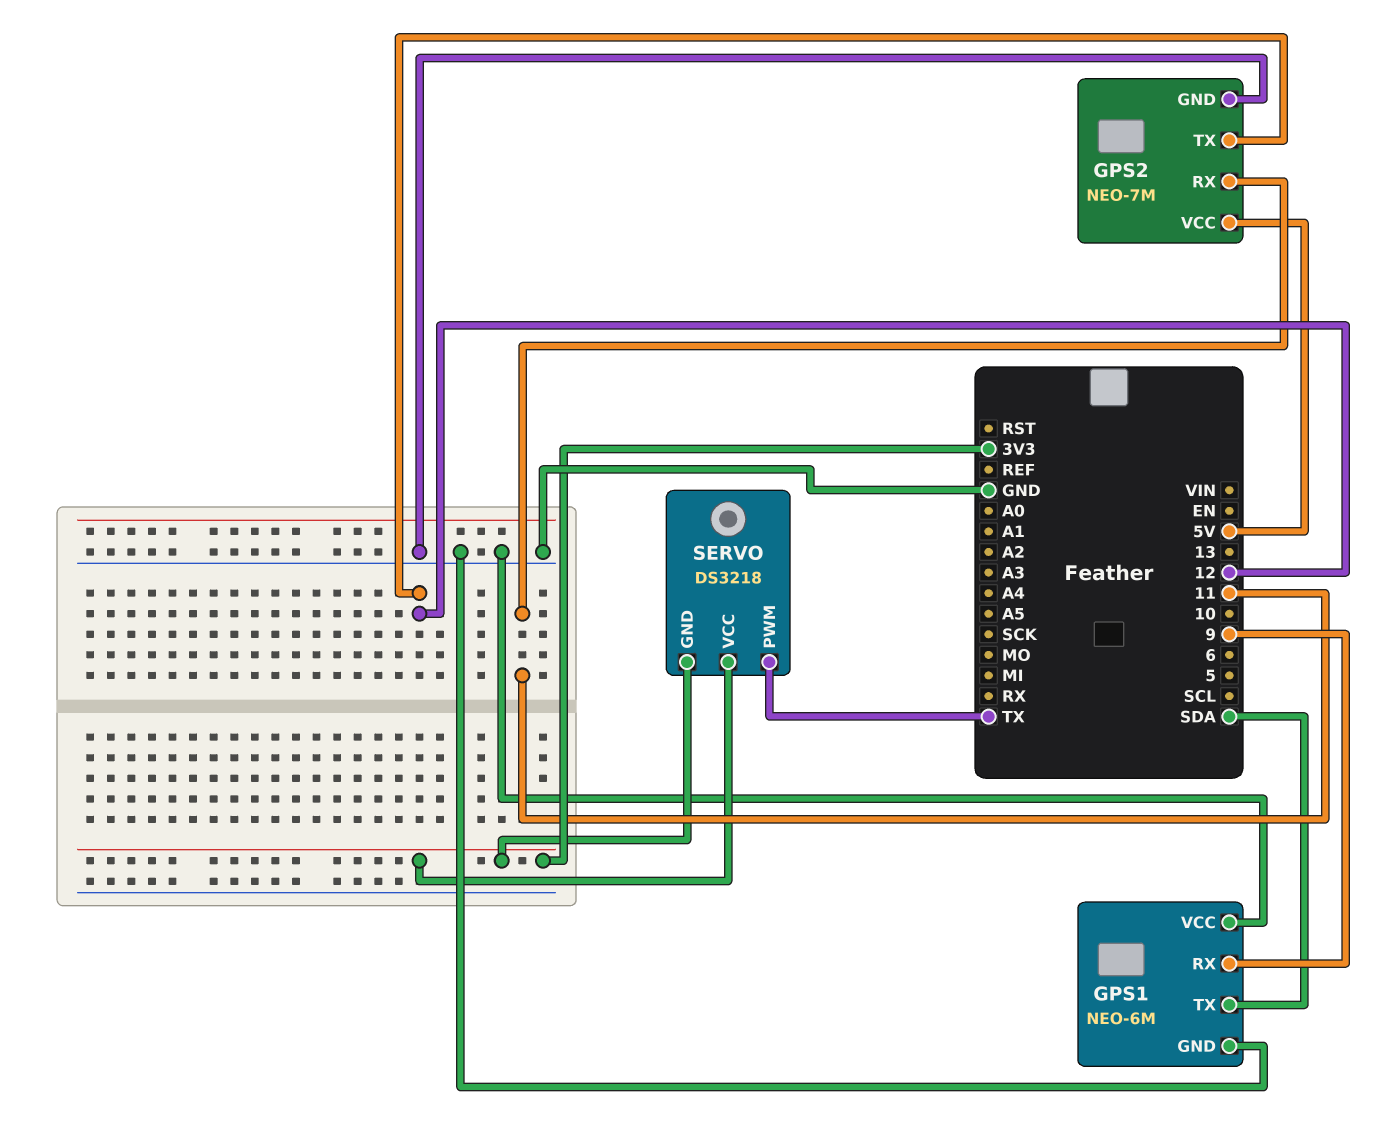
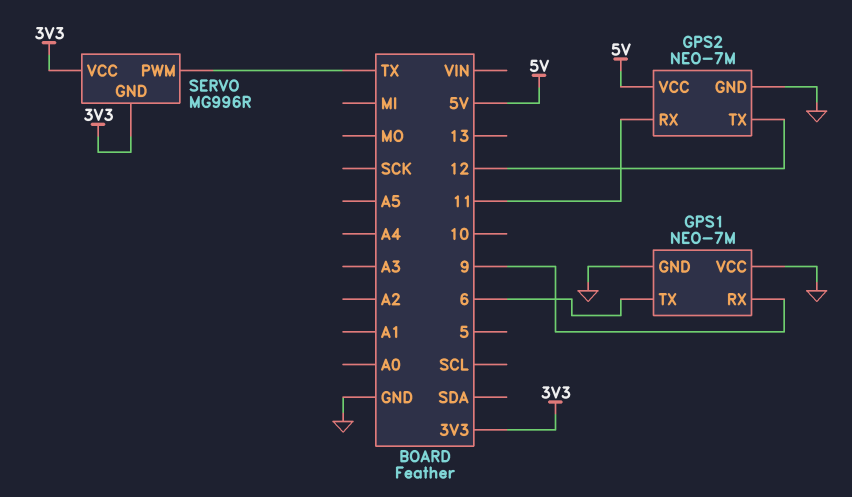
GPS1: NEO-6M -> NEO-7M
GPS1 pin TX: SDA -> 6
SERVO: DS3218 -> MG996R

